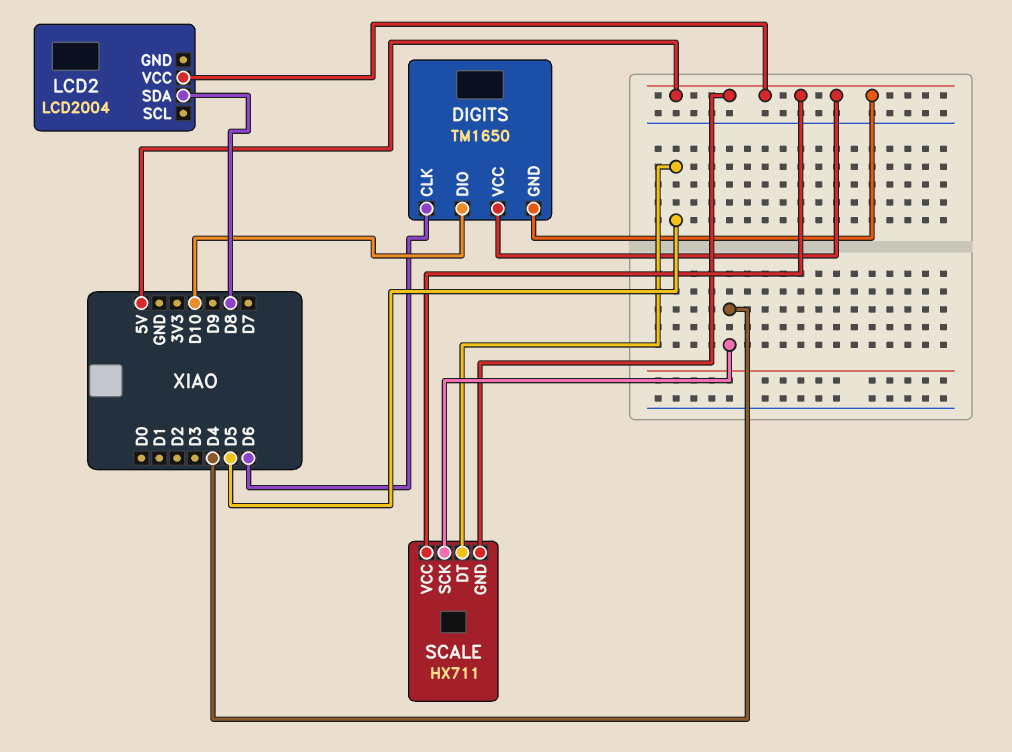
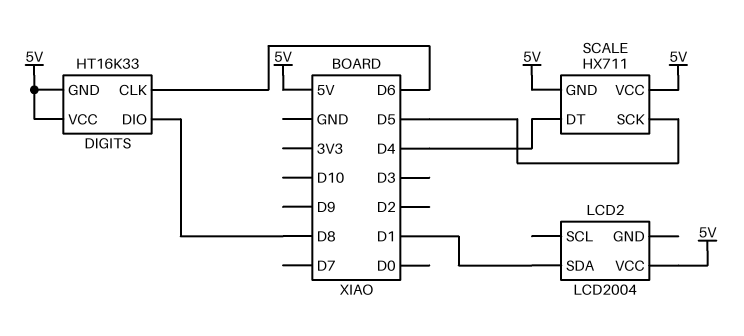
DIGITS: TM1650 -> HT16K33
DIGITS pin DIO: D10 -> D8
LCD2 pin SDA: D8 -> D1
SCALE pin DT: D5 -> D4
SCALE pin SCK: D4 -> D5

